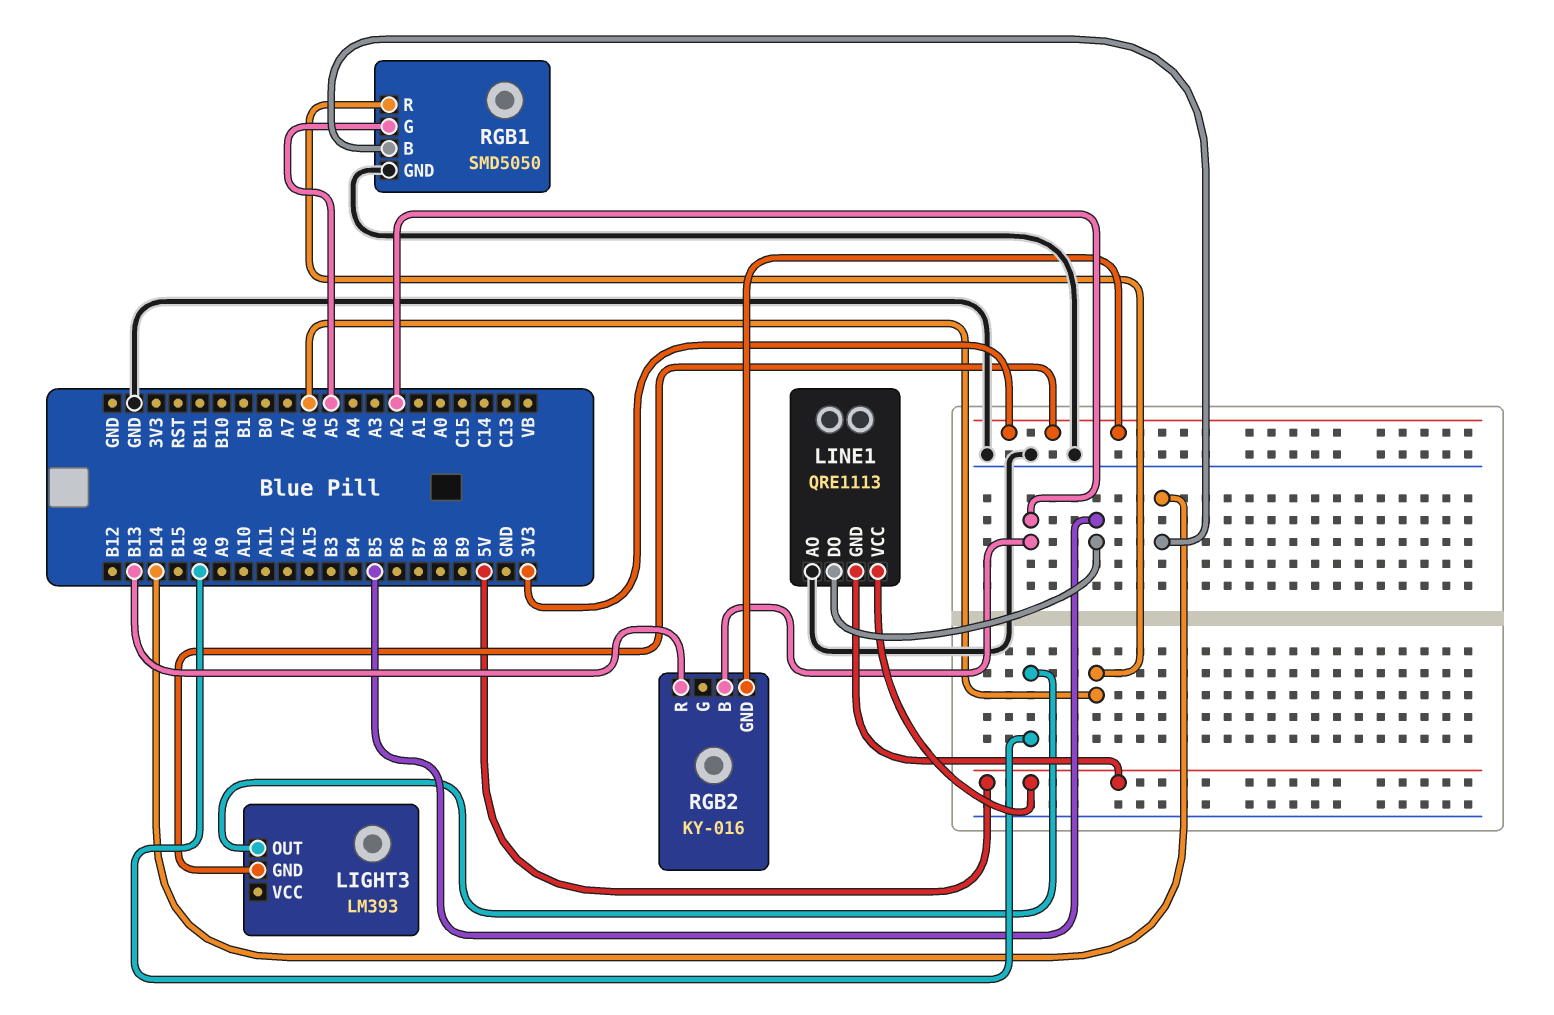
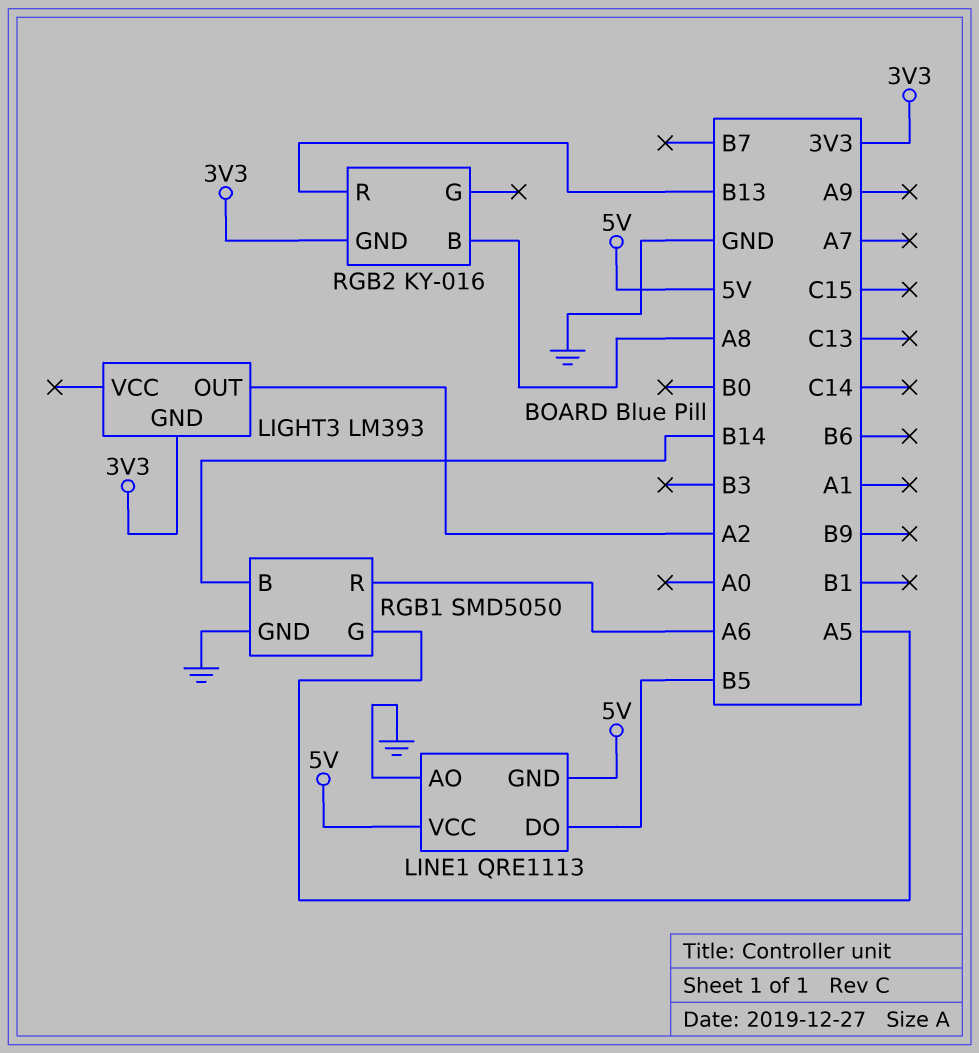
LIGHT3 pin OUT: A8 -> A2
RGB2 pin B: A2 -> A8

